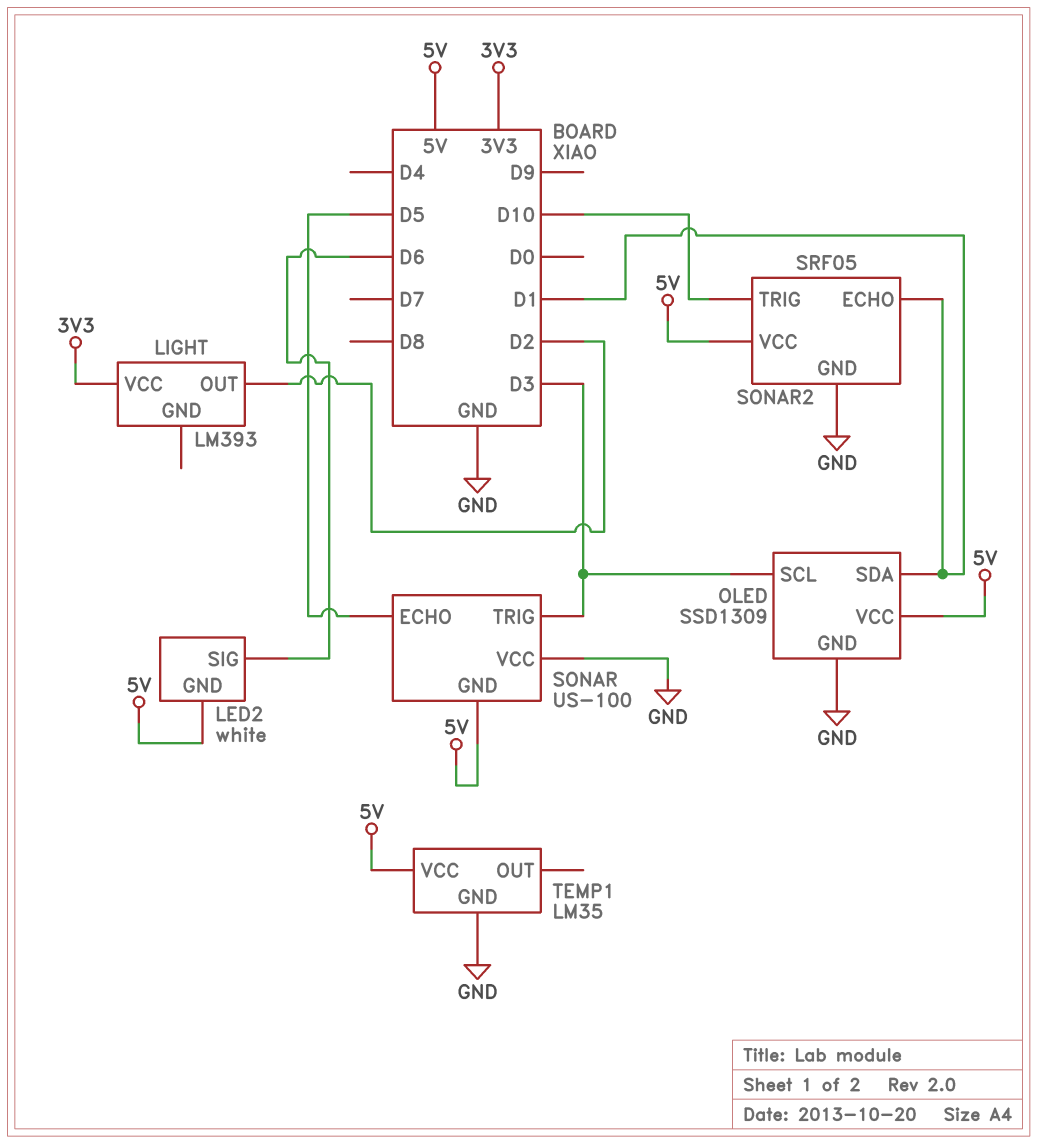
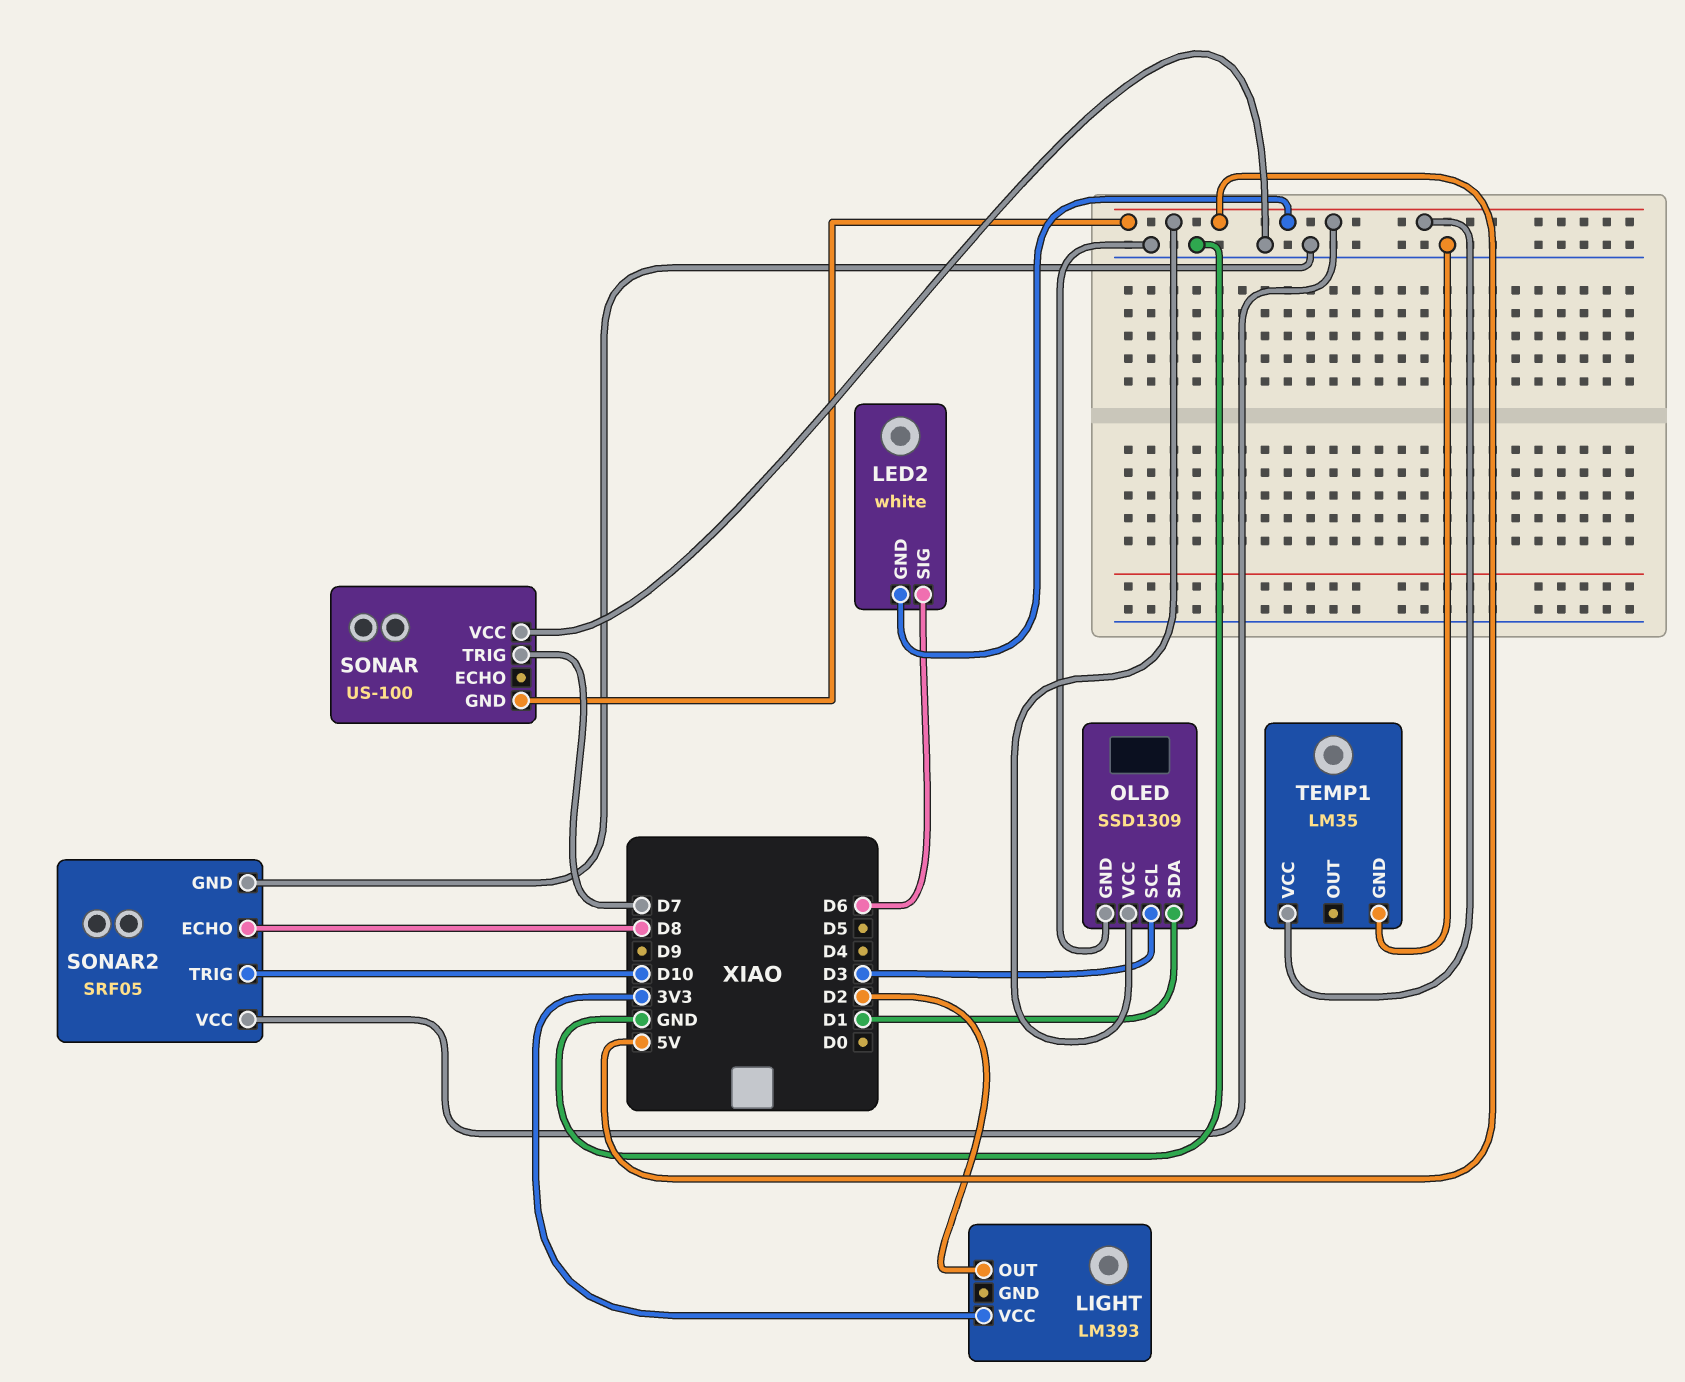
SONAR pin ECHO: D5 -> none
SONAR pin TRIG: D3 -> D7
SONAR2 pin ECHO: D1 -> D8

